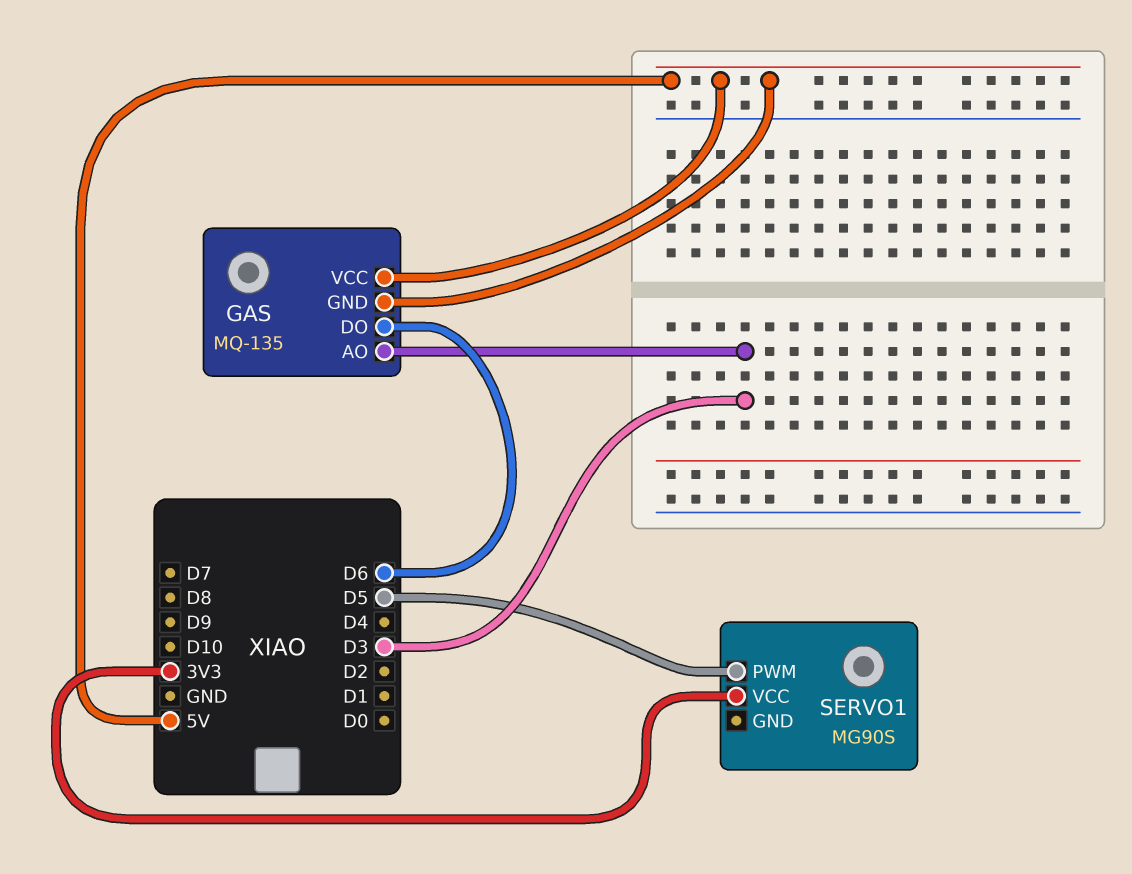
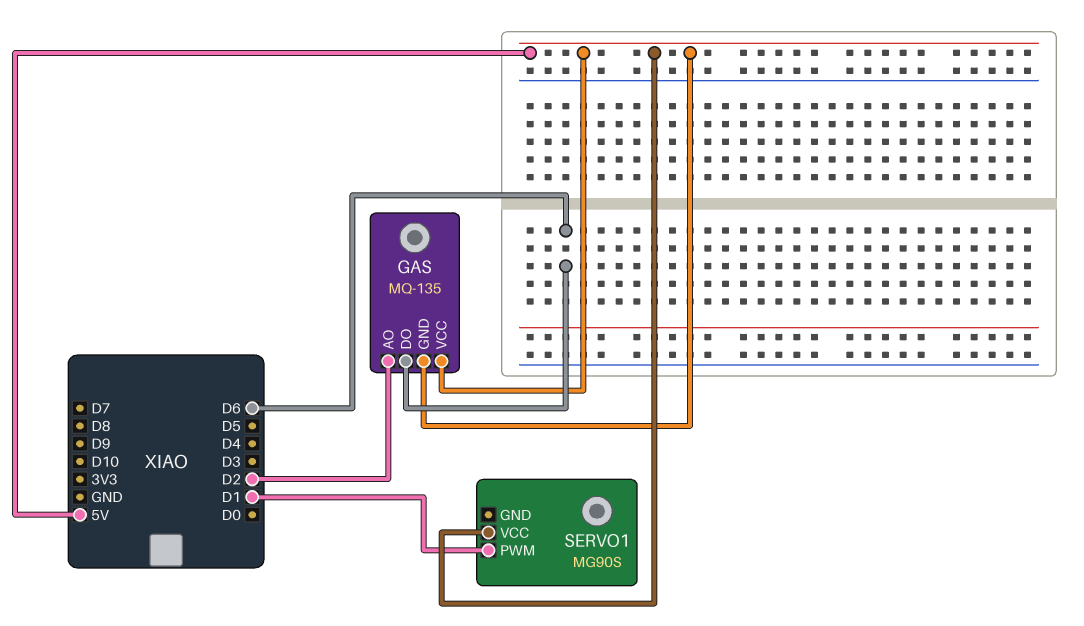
GAS pin AO: D3 -> D2
SERVO1 pin PWM: D5 -> D1
SERVO1 pin VCC: 3V3 -> 5V

